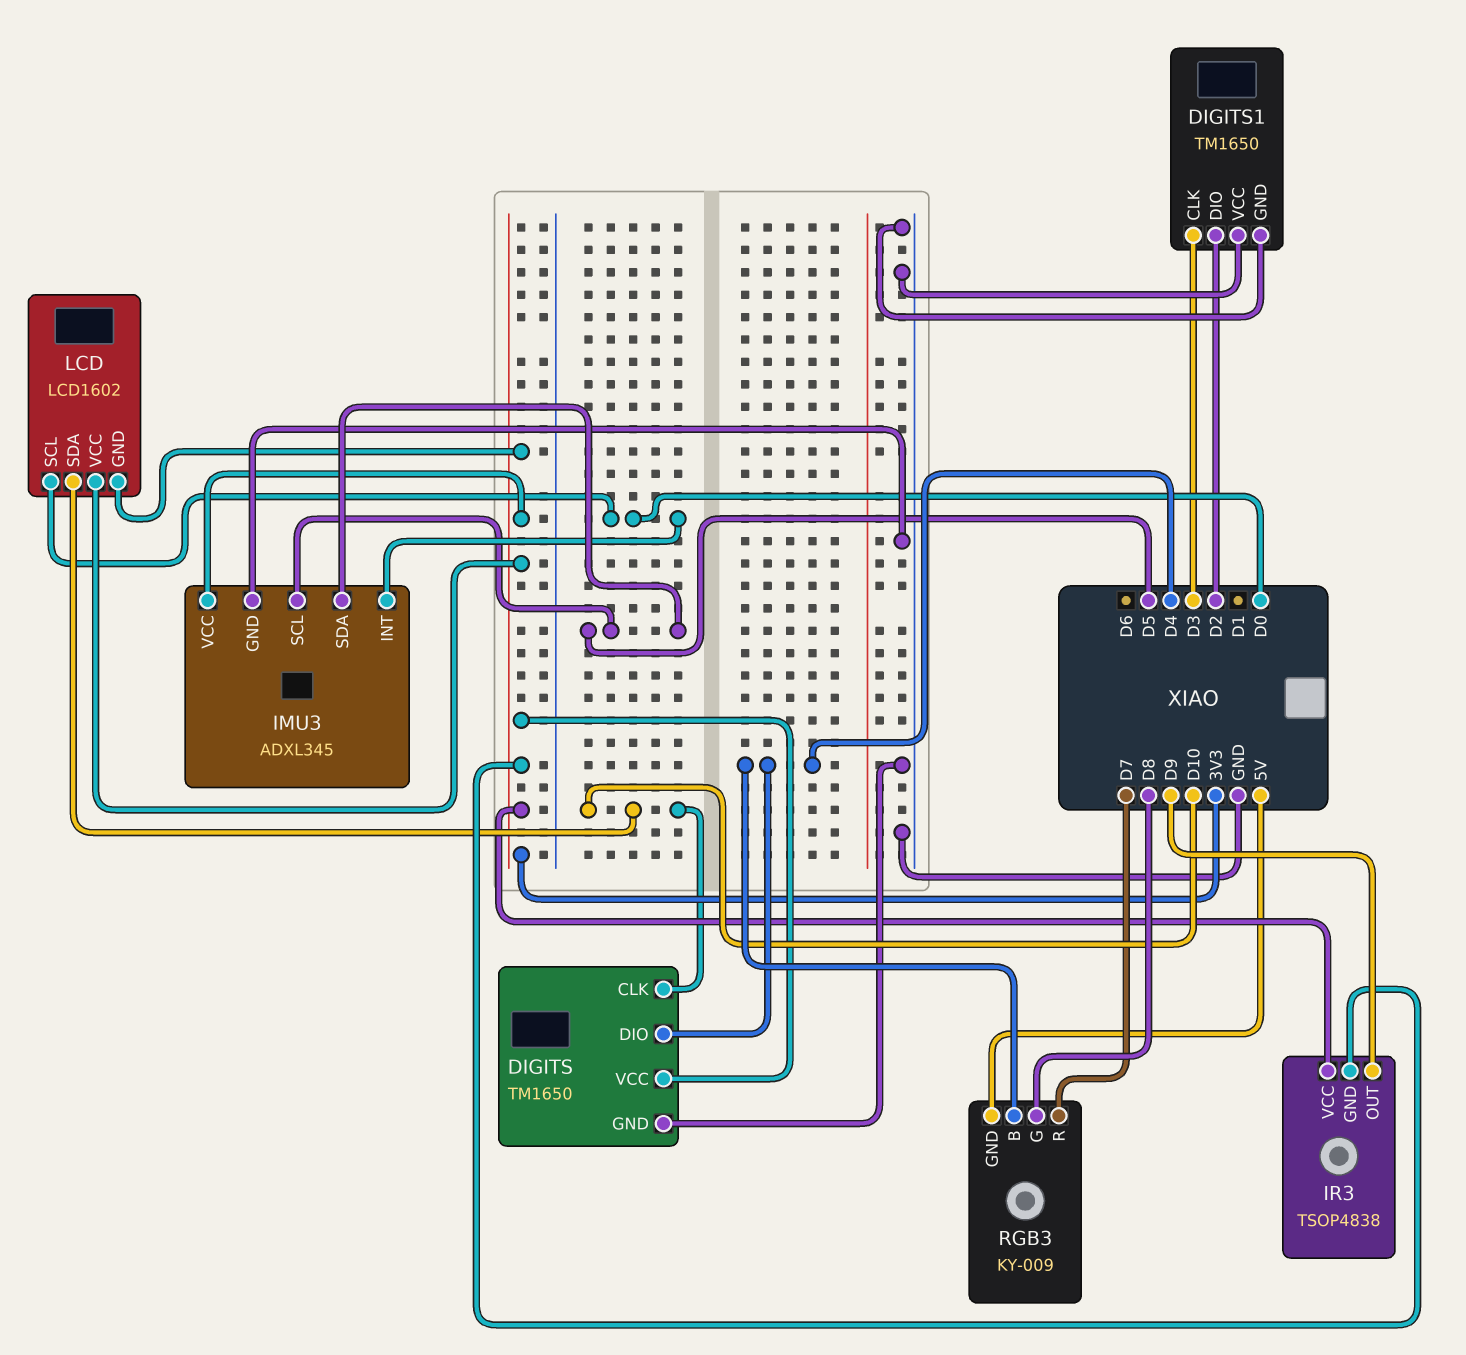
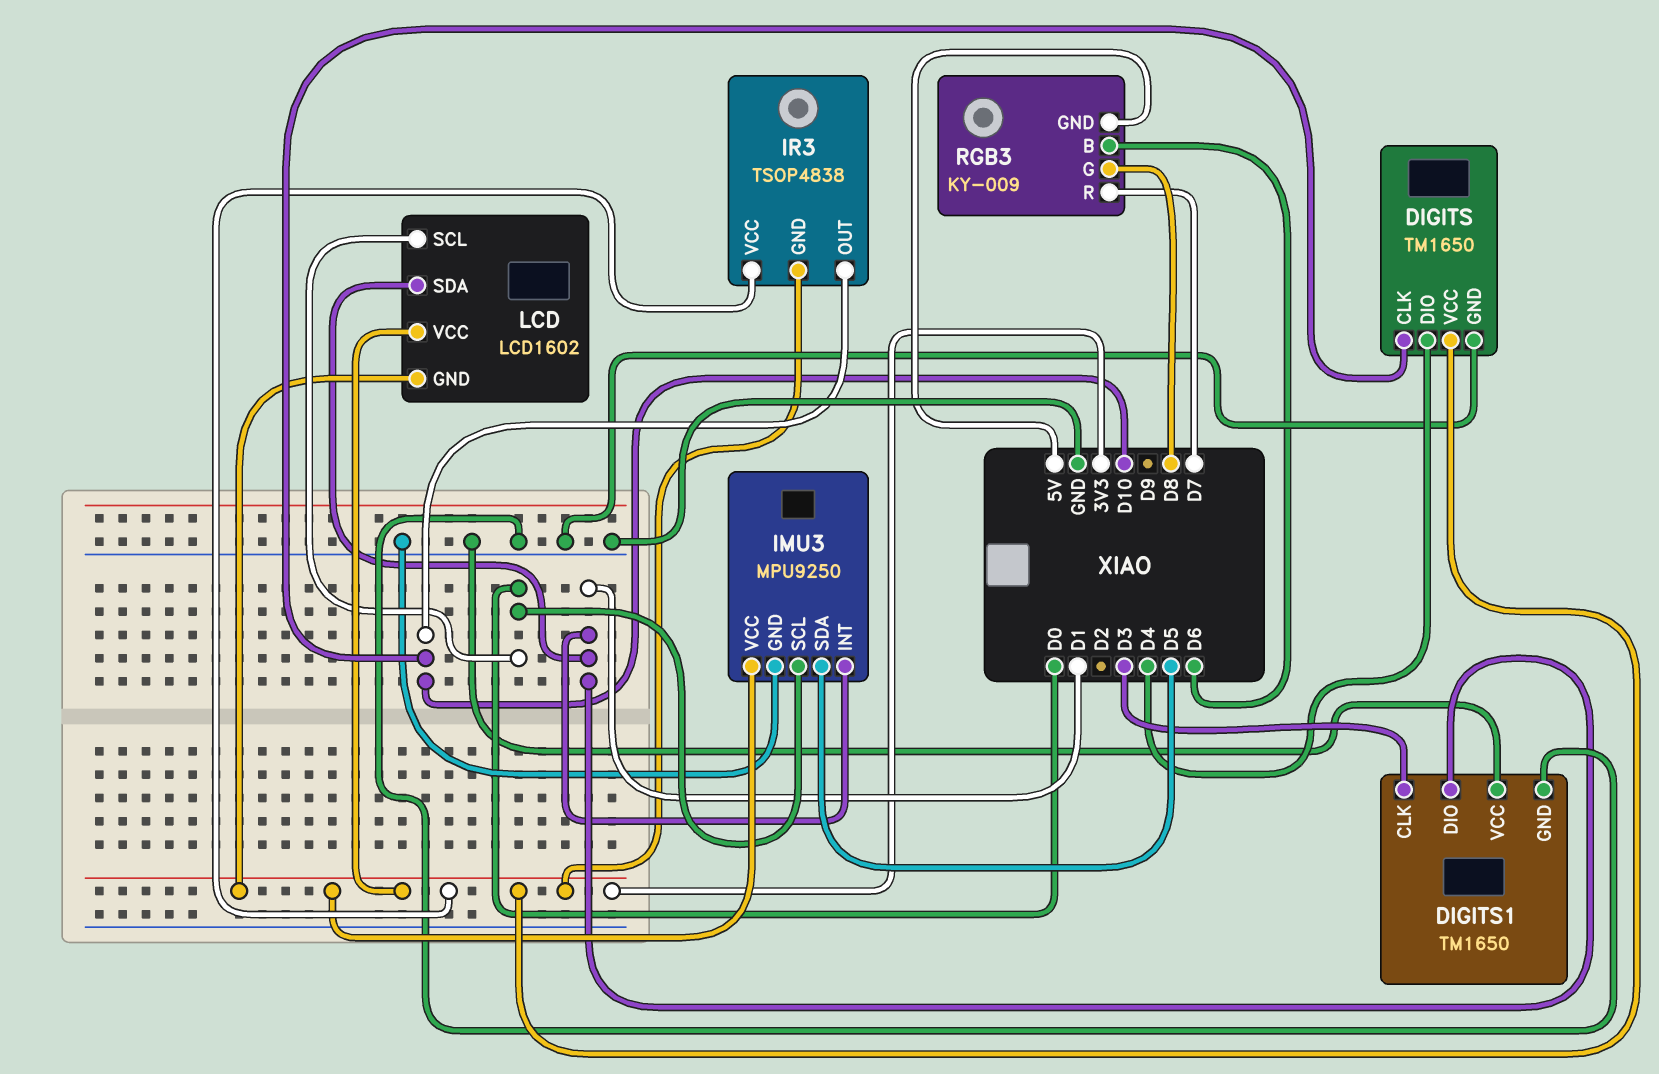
DIGITS1 pin DIO: D2 -> D1
IMU3: ADXL345 -> MPU9250
IMU3 pin INT: D0 -> D1
IMU3 pin SCL: D5 -> D0
IR3 pin OUT: D9 -> D10
LCD pin SDA: D10 -> D1
RGB3 pin B: D4 -> D6

